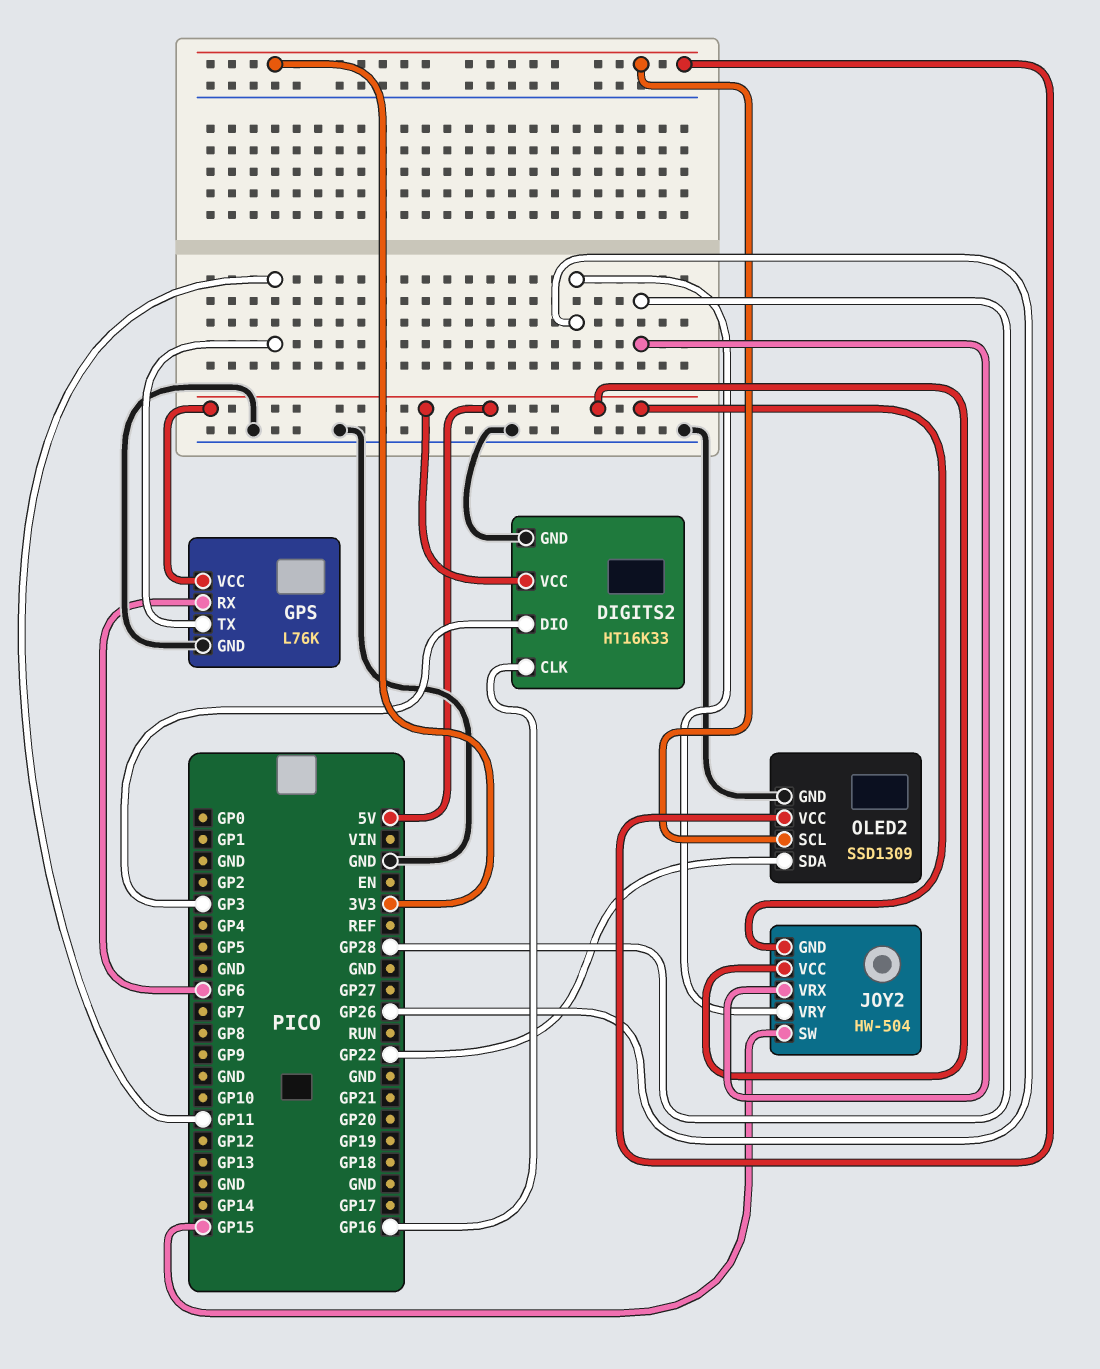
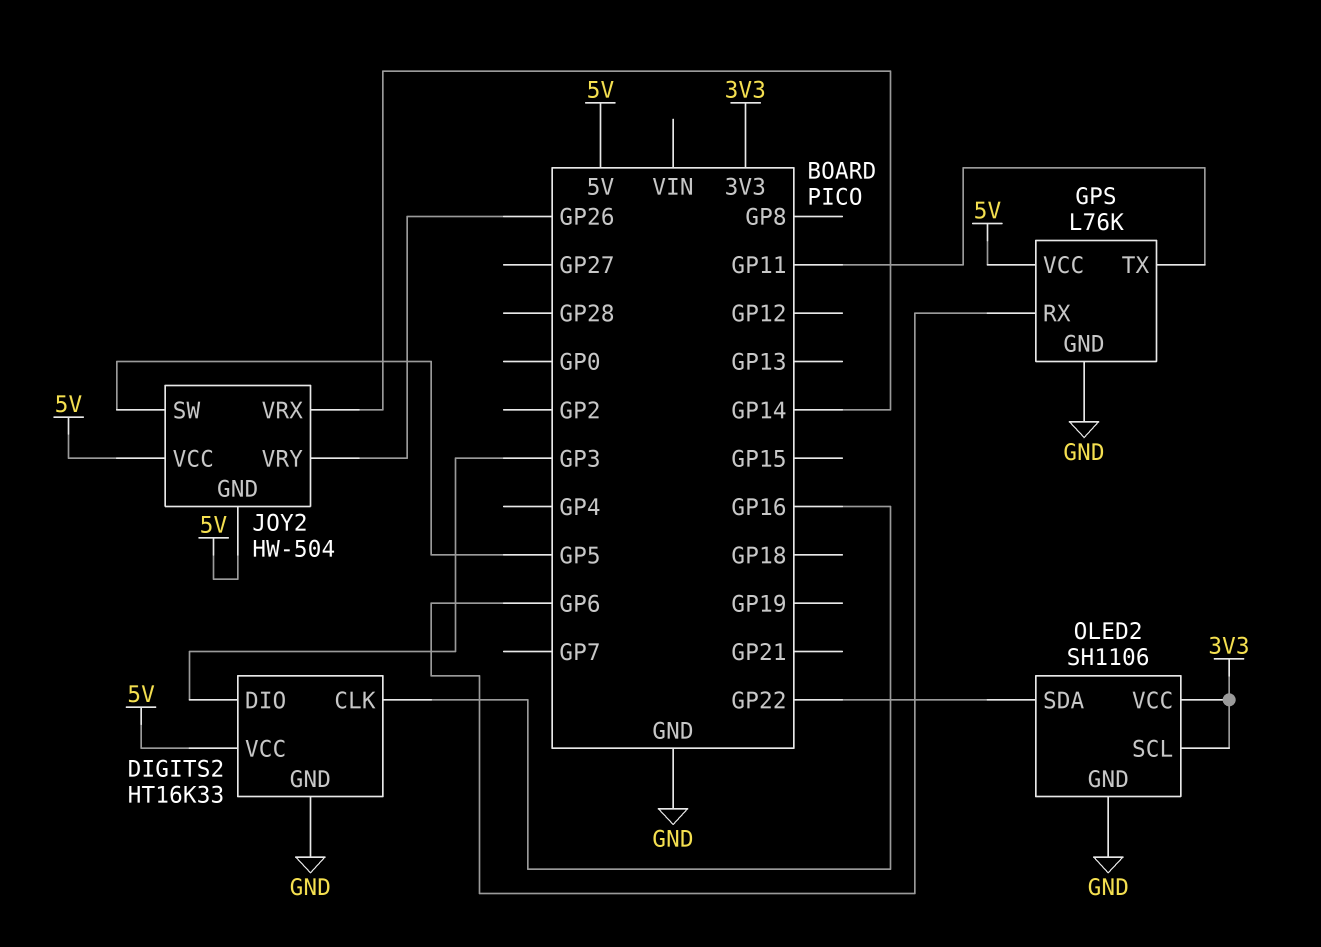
JOY2 pin SW: GP15 -> GP5
JOY2 pin VRX: GP28 -> GP14
OLED2: SSD1309 -> SH1106

